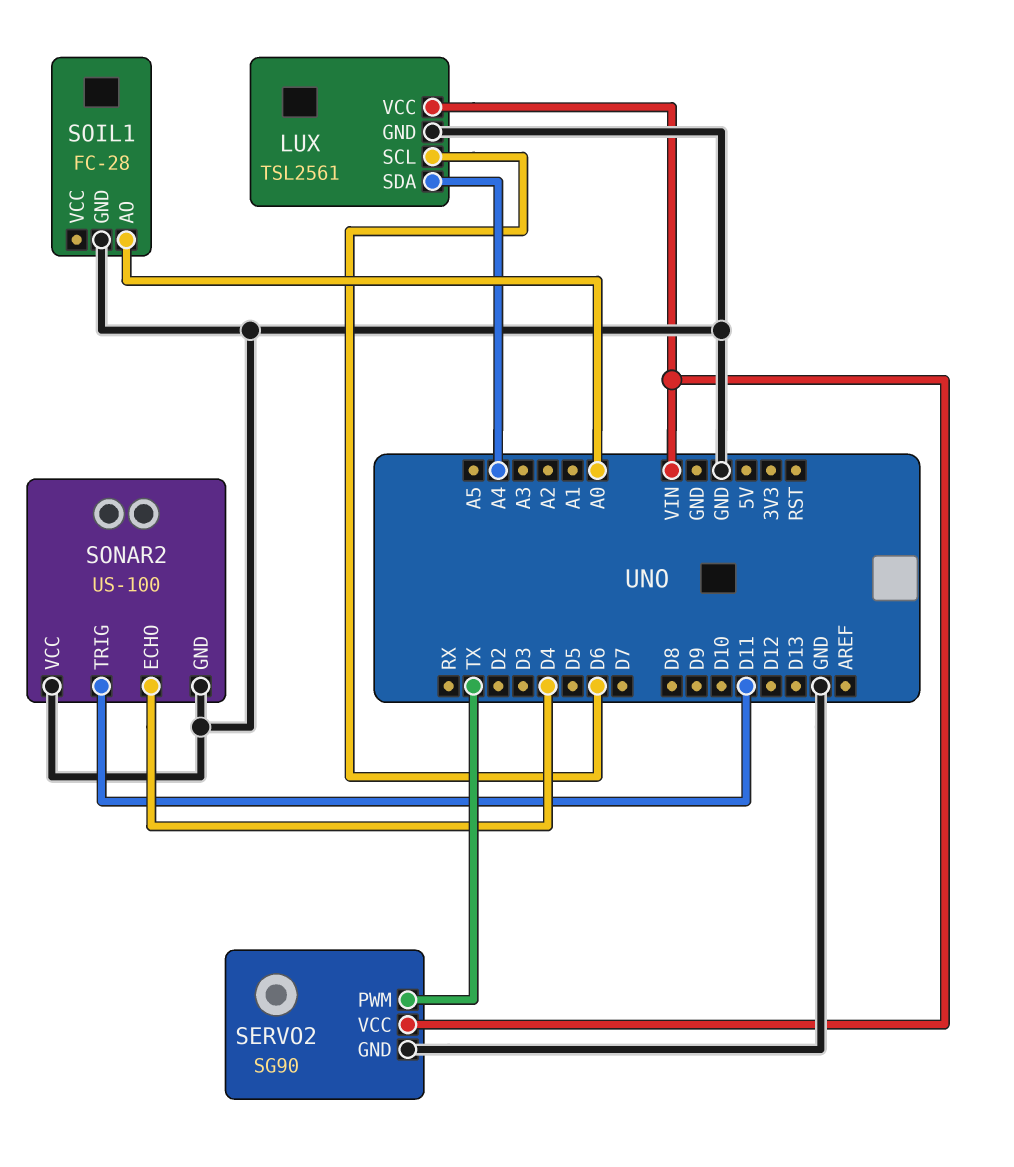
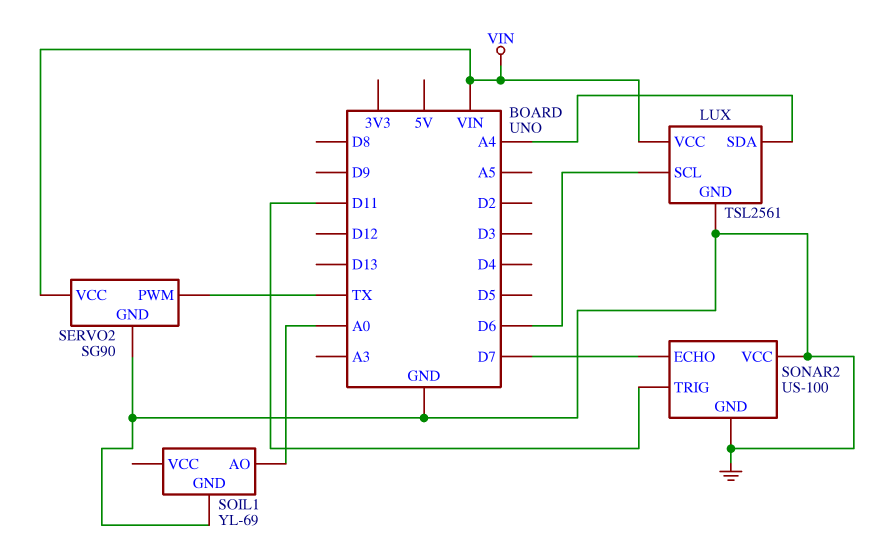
SOIL1: FC-28 -> YL-69
SONAR2 pin ECHO: D4 -> D7

